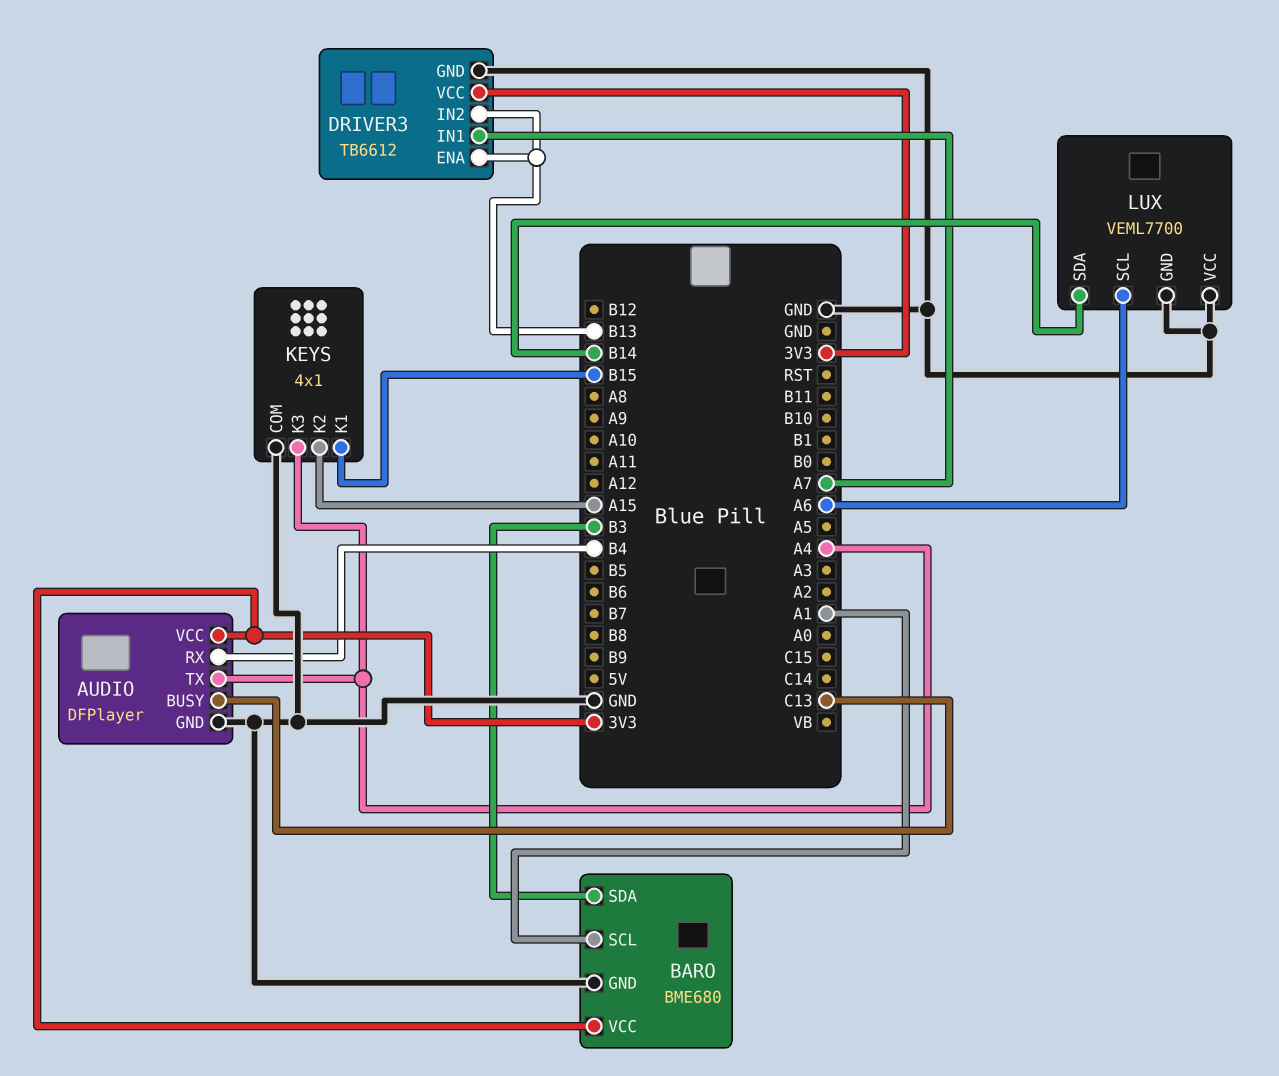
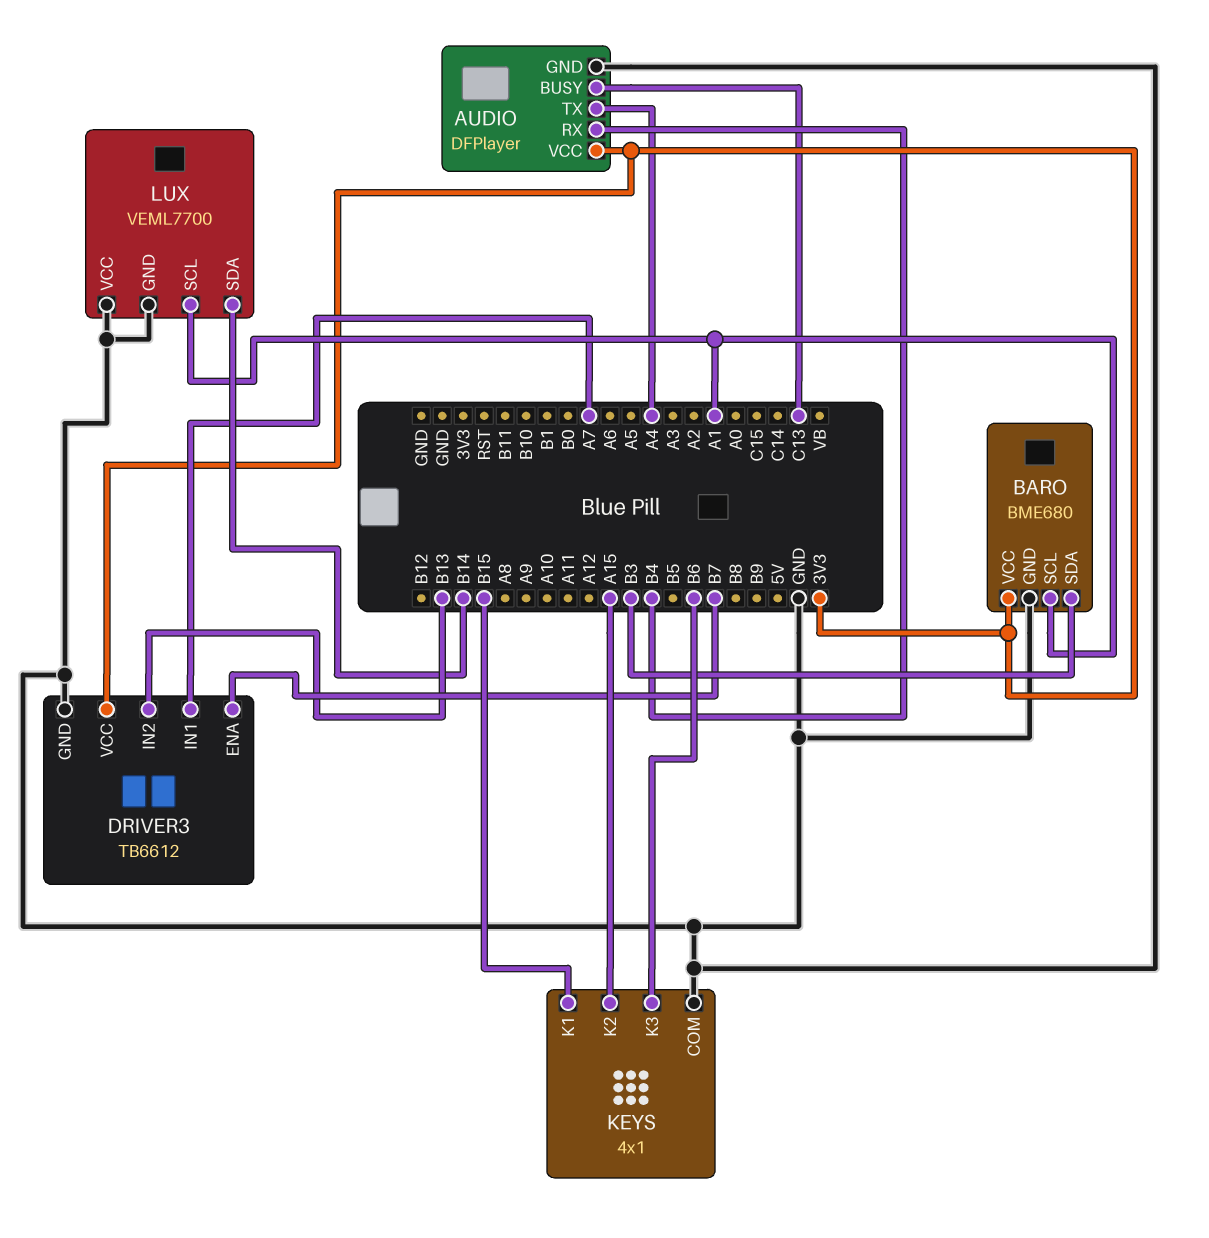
DRIVER3 pin ENA: B13 -> B7
KEYS pin K3: A4 -> B6
LUX pin SCL: A6 -> A1

